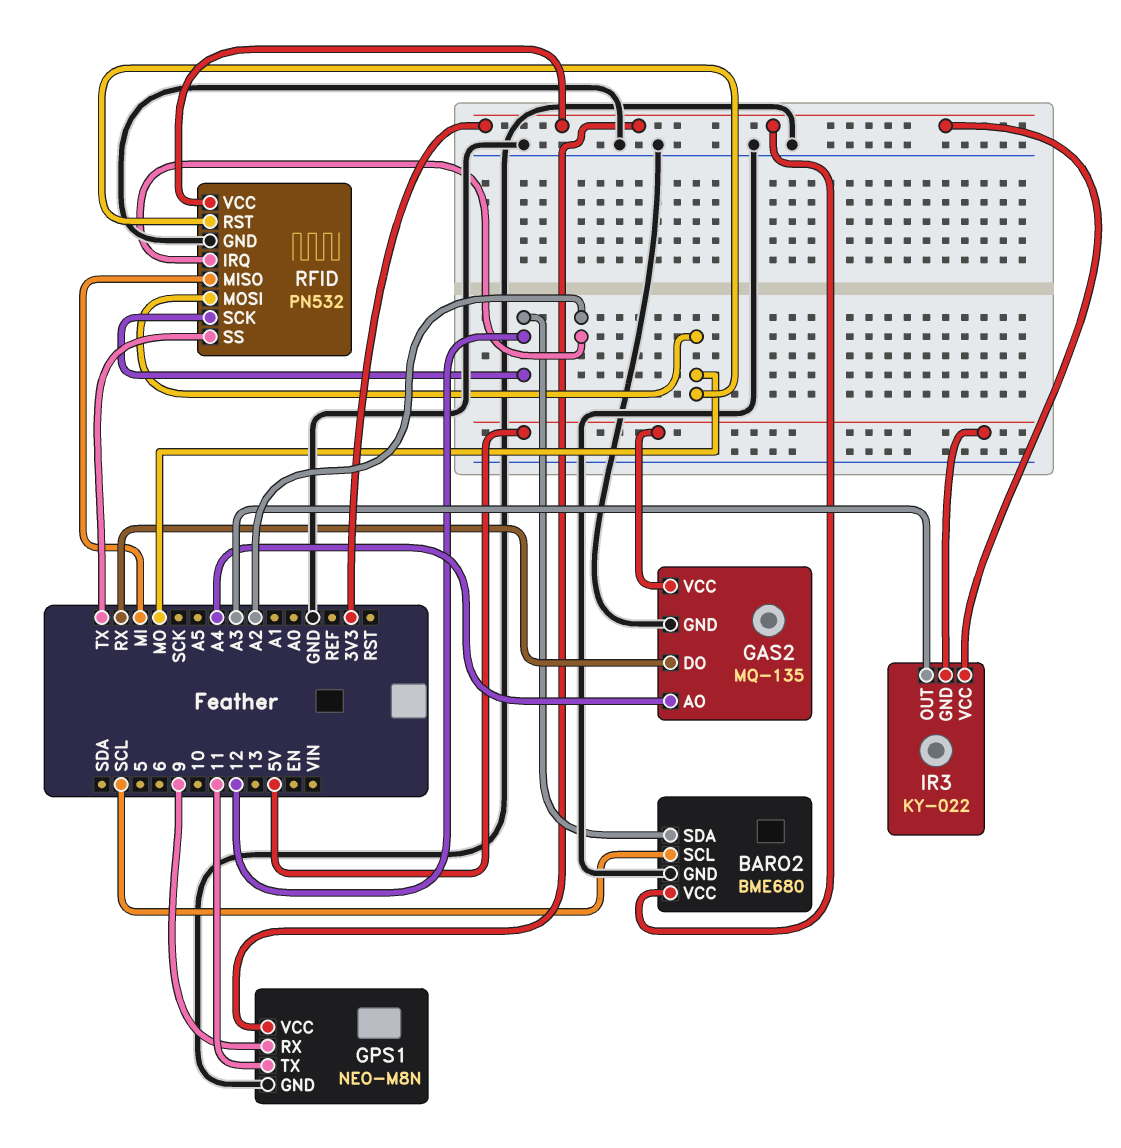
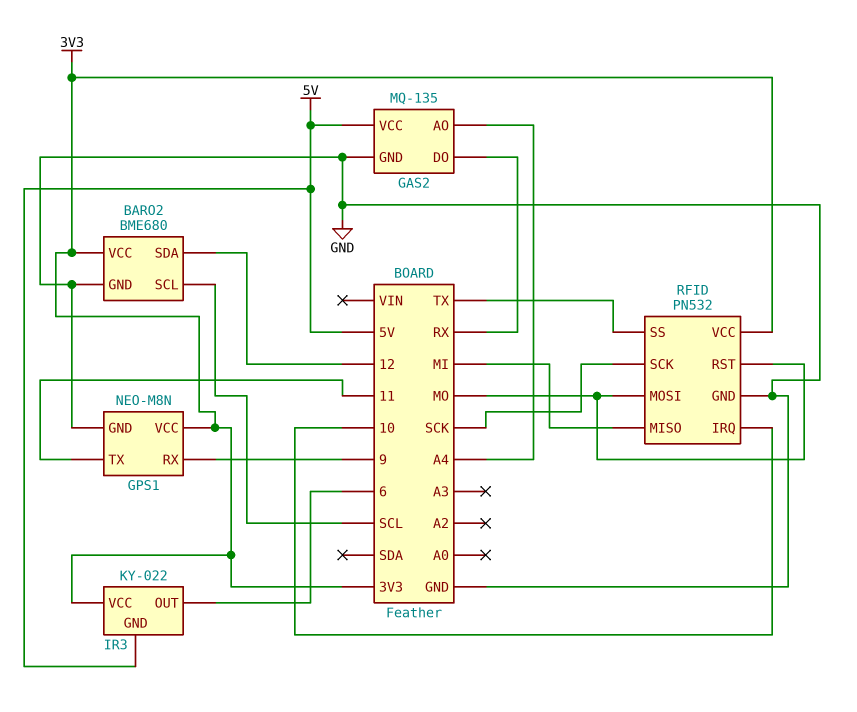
IR3 pin OUT: A3 -> 6
RFID pin IRQ: A2 -> 10
RFID pin SCK: 12 -> SCK

